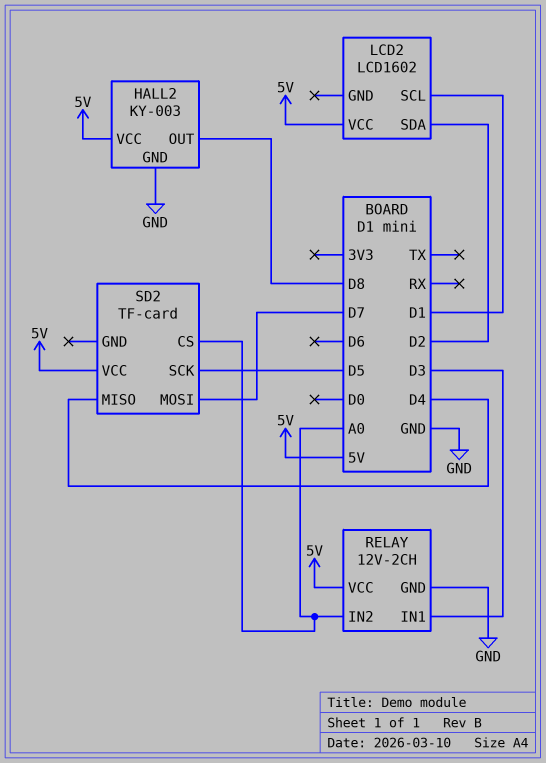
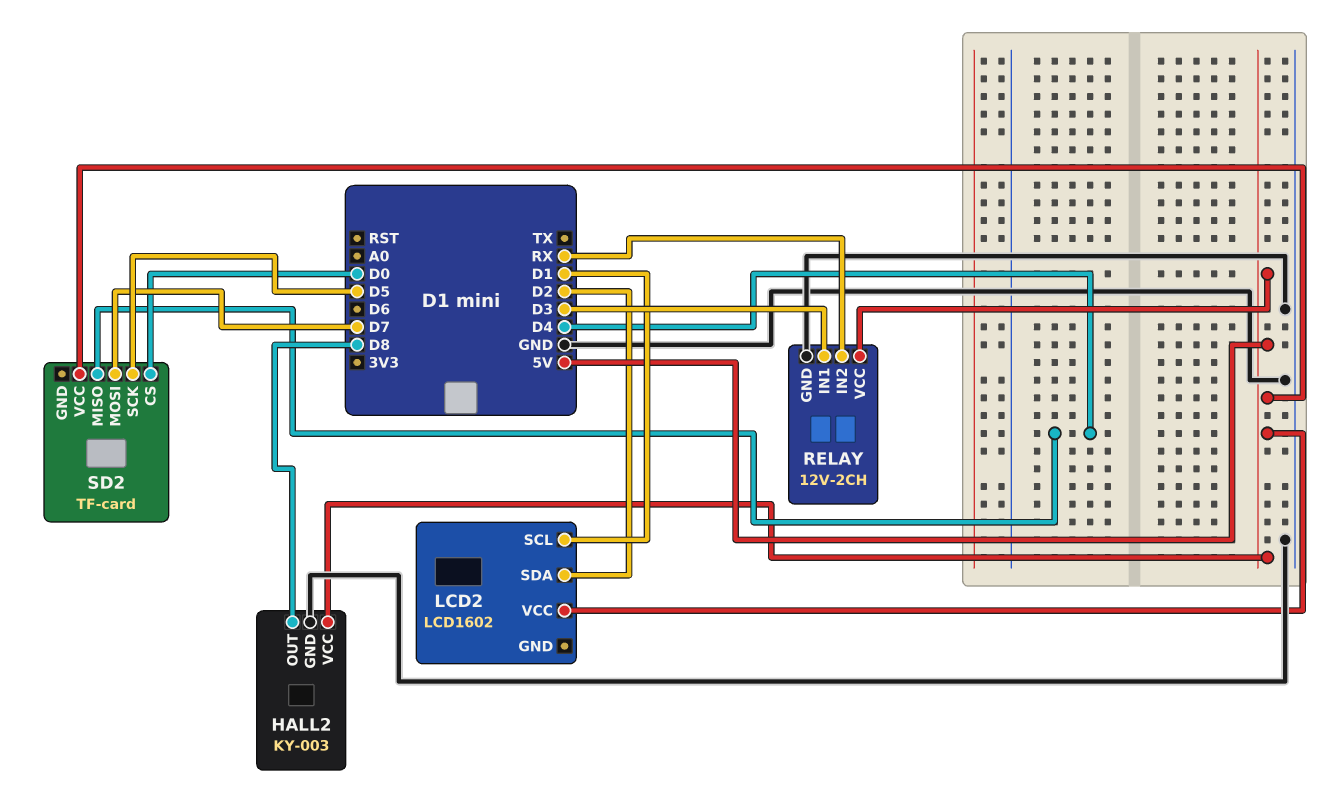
RELAY pin IN2: A0 -> RX
SD2 pin CS: A0 -> D0

